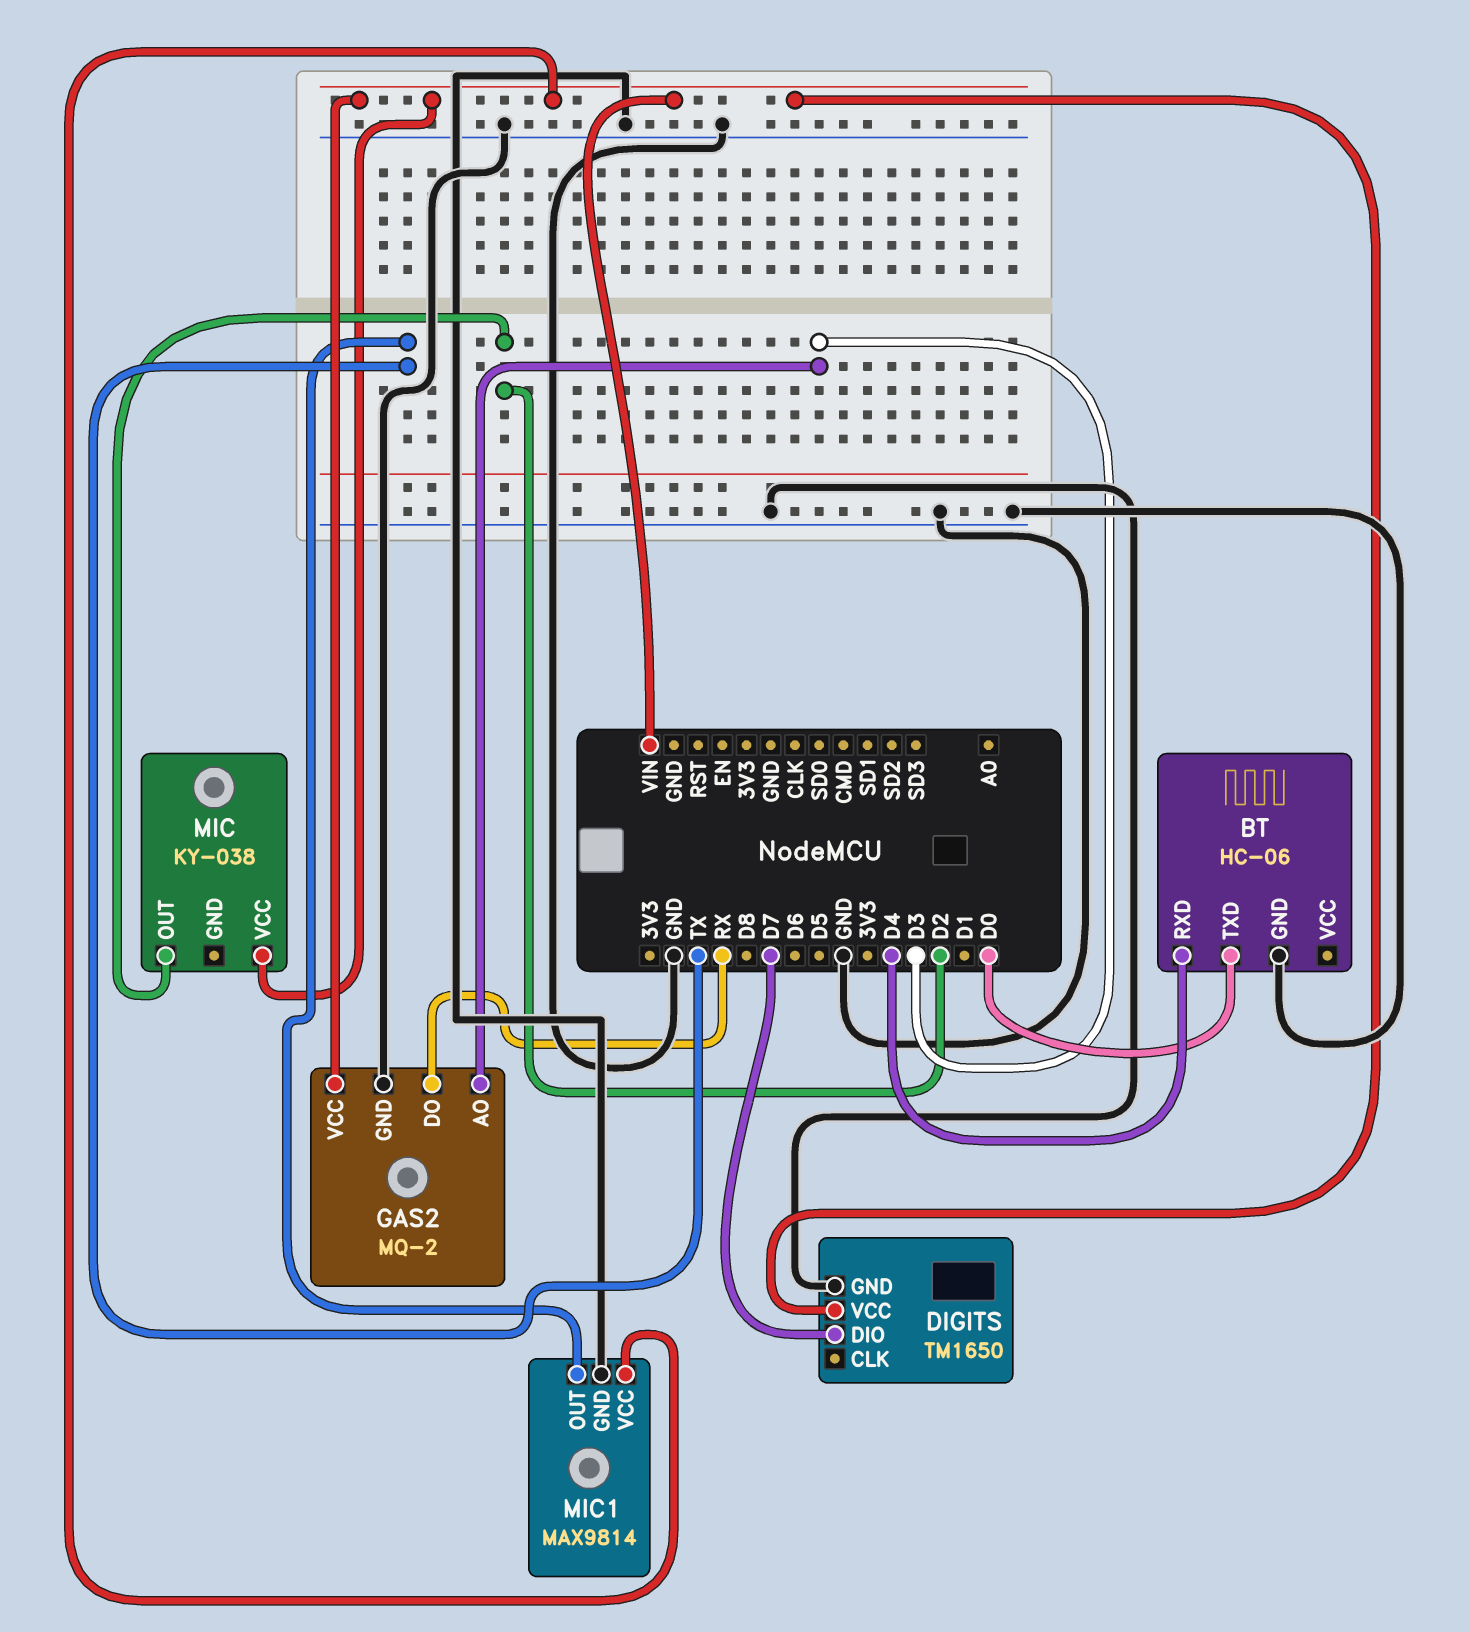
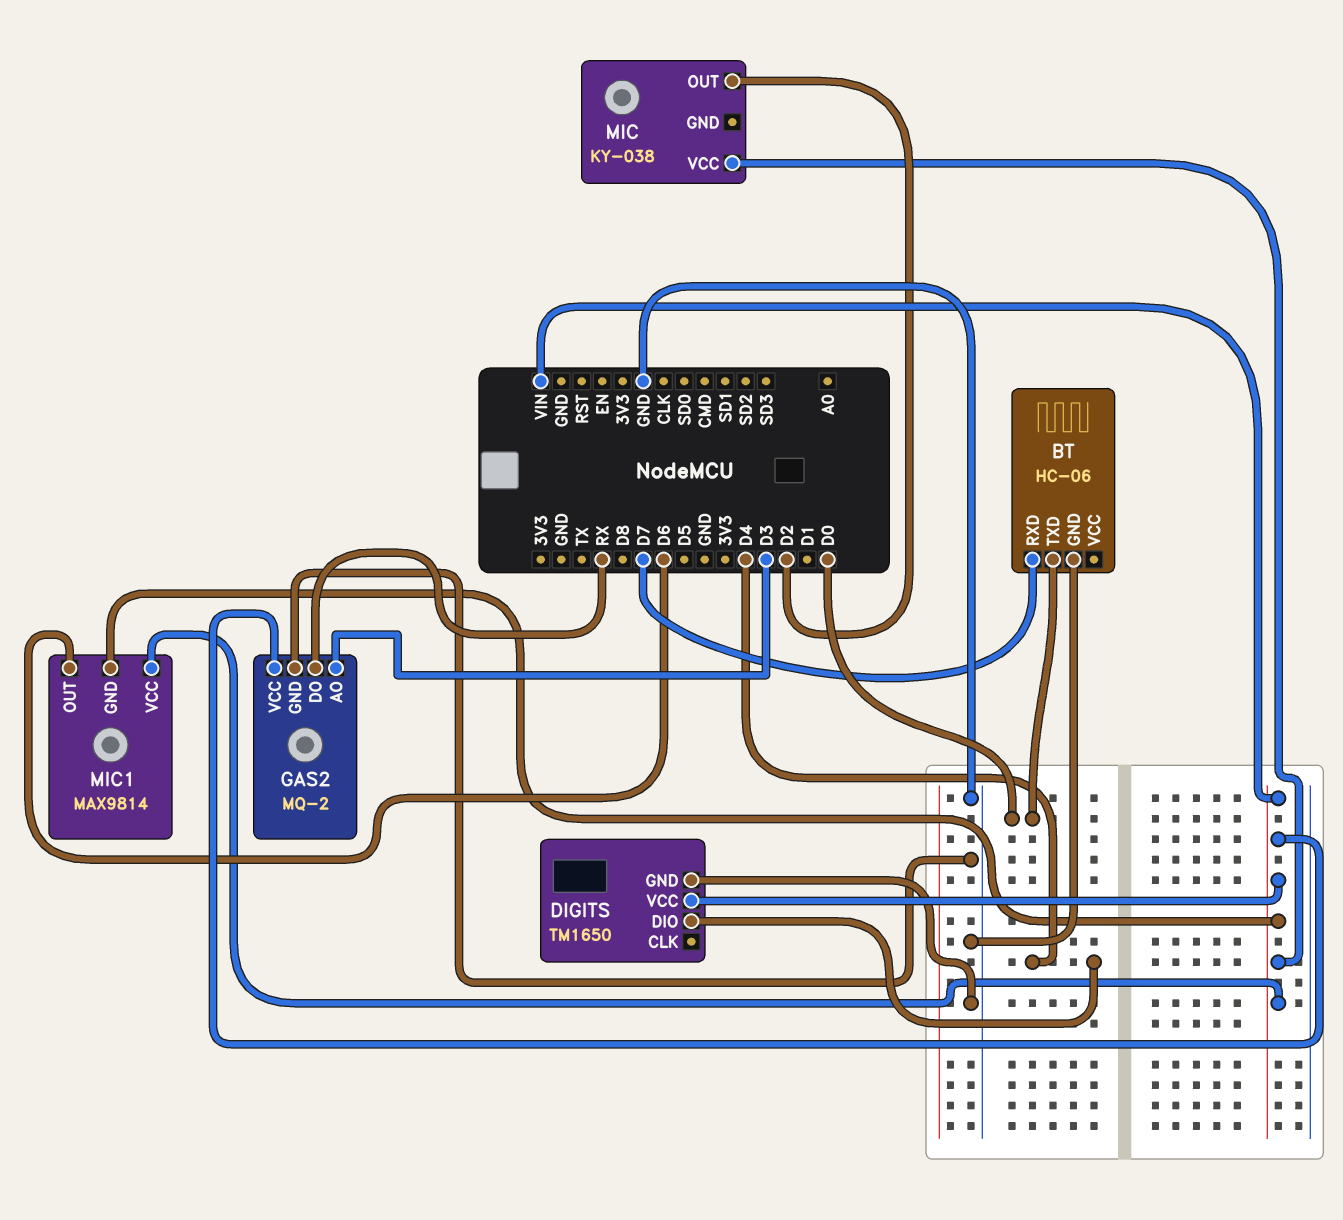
BT pin RXD: D4 -> D7
DIGITS pin DIO: D7 -> D4
MIC1 pin GND: GND -> VIN
MIC1 pin OUT: TX -> D6

